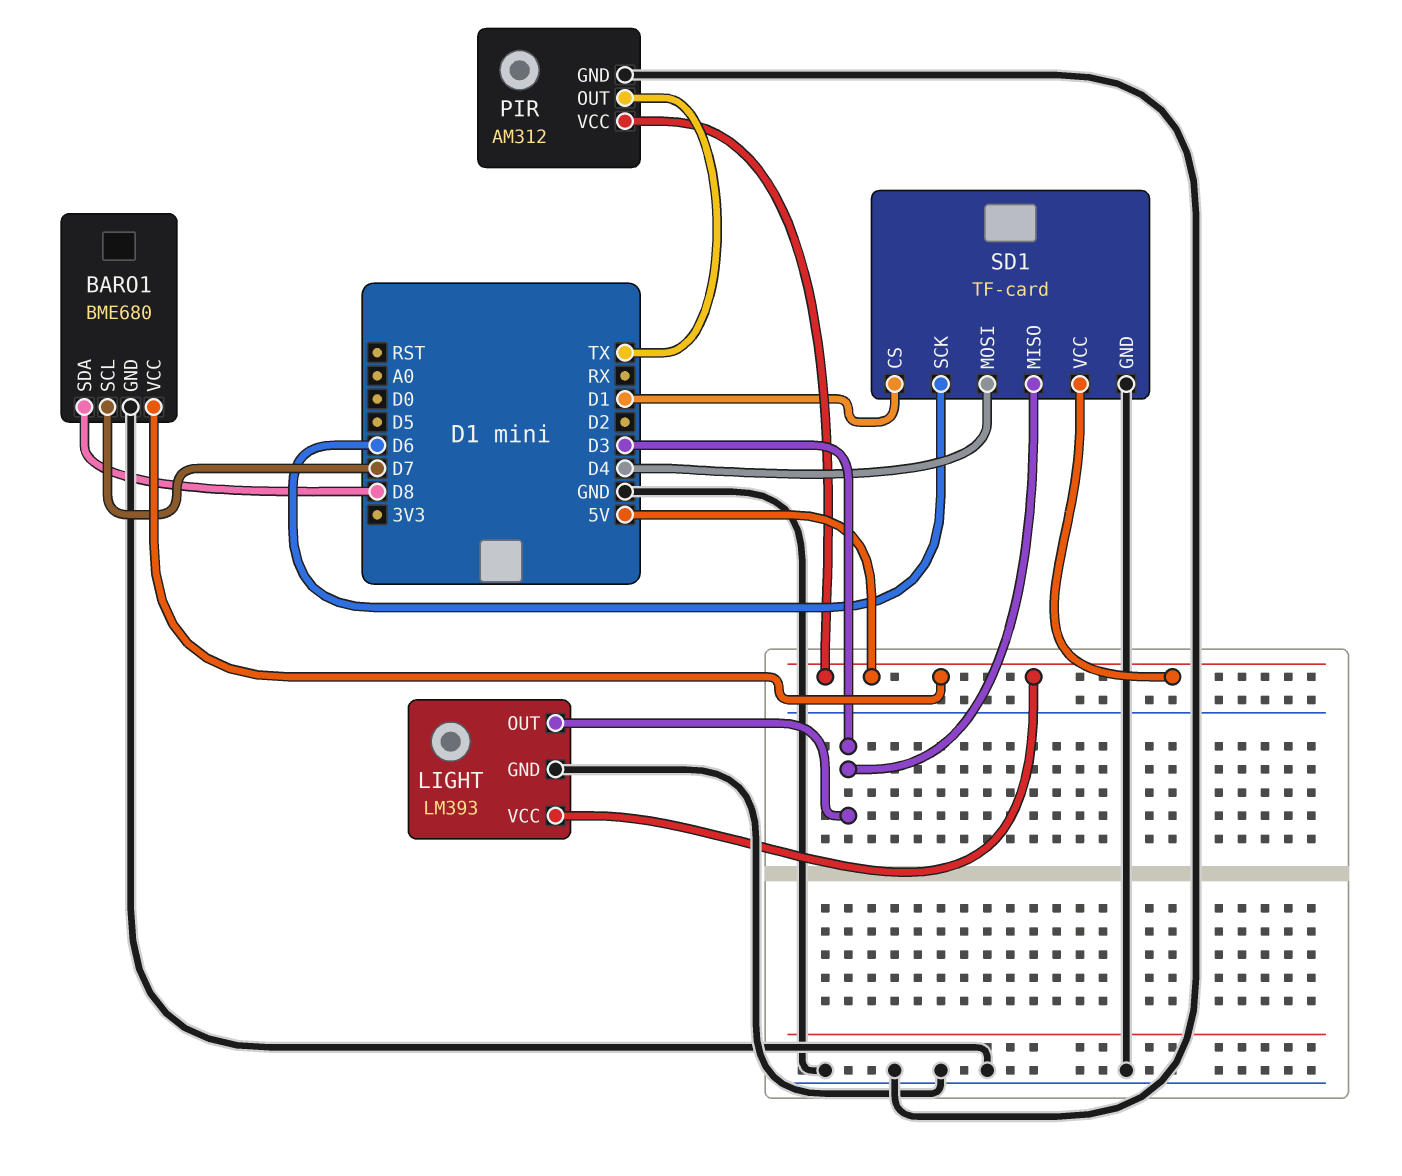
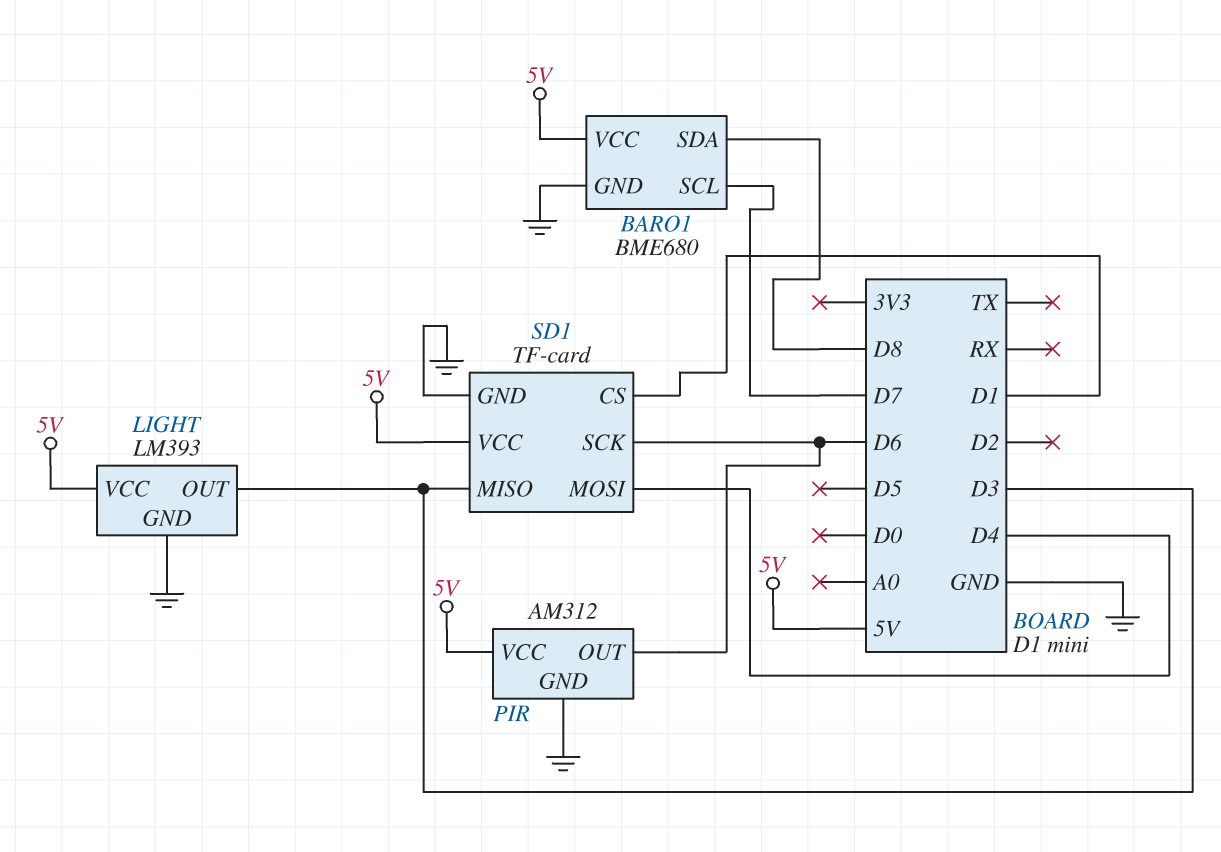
PIR pin OUT: TX -> D6

